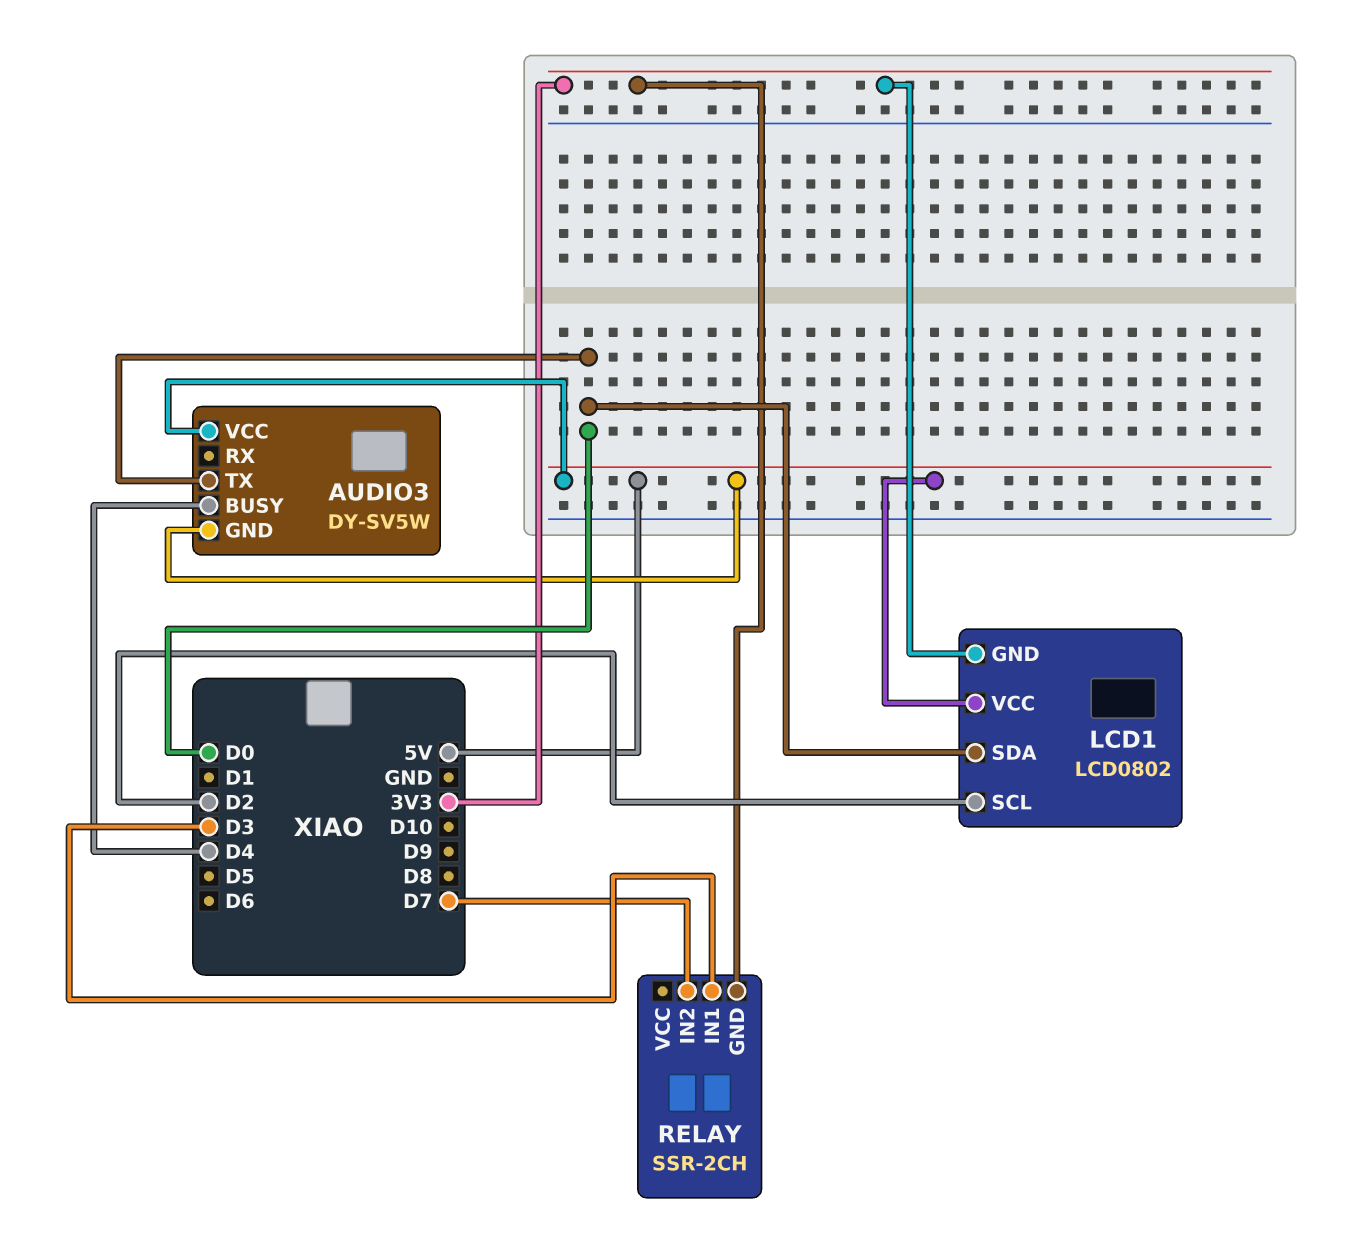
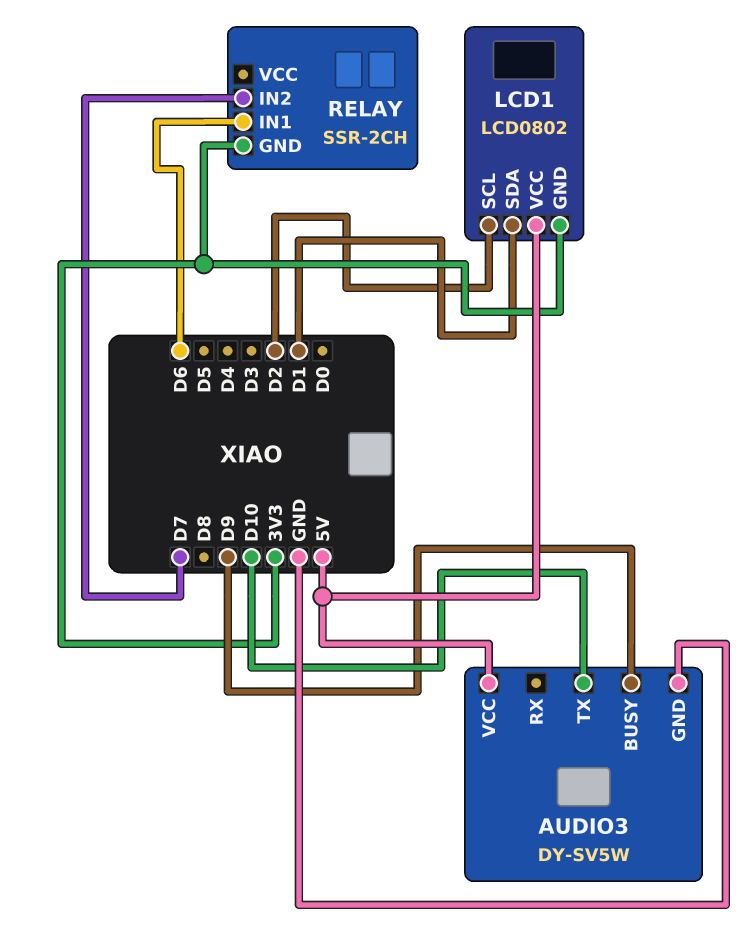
AUDIO3 pin BUSY: D4 -> D9
AUDIO3 pin GND: 5V -> GND
AUDIO3 pin TX: D0 -> D10
LCD1 pin SDA: D0 -> D1
RELAY pin IN1: D3 -> D6

